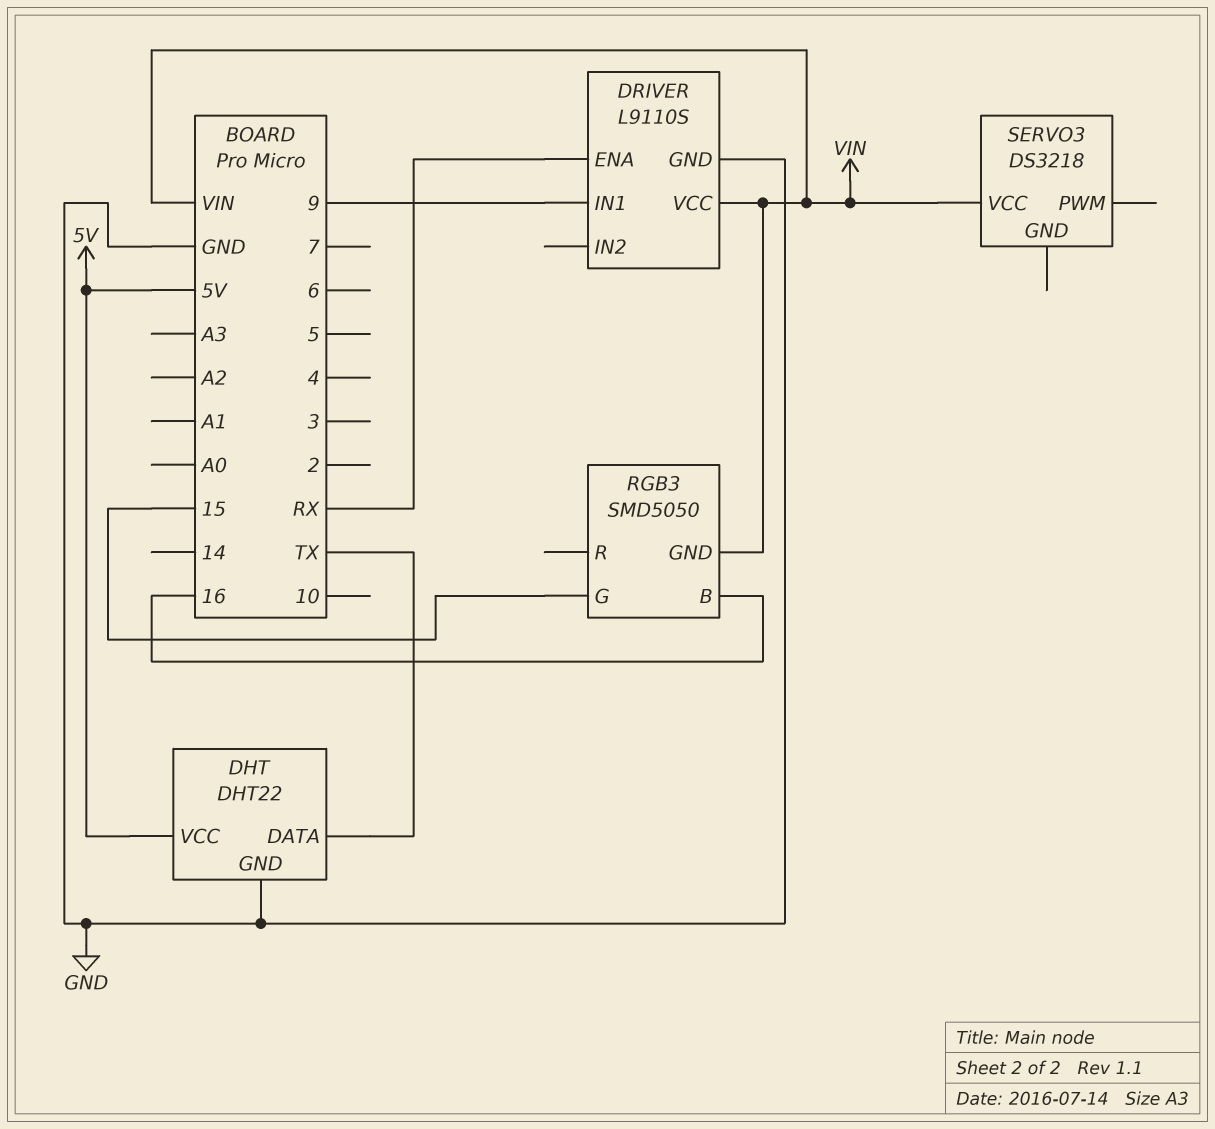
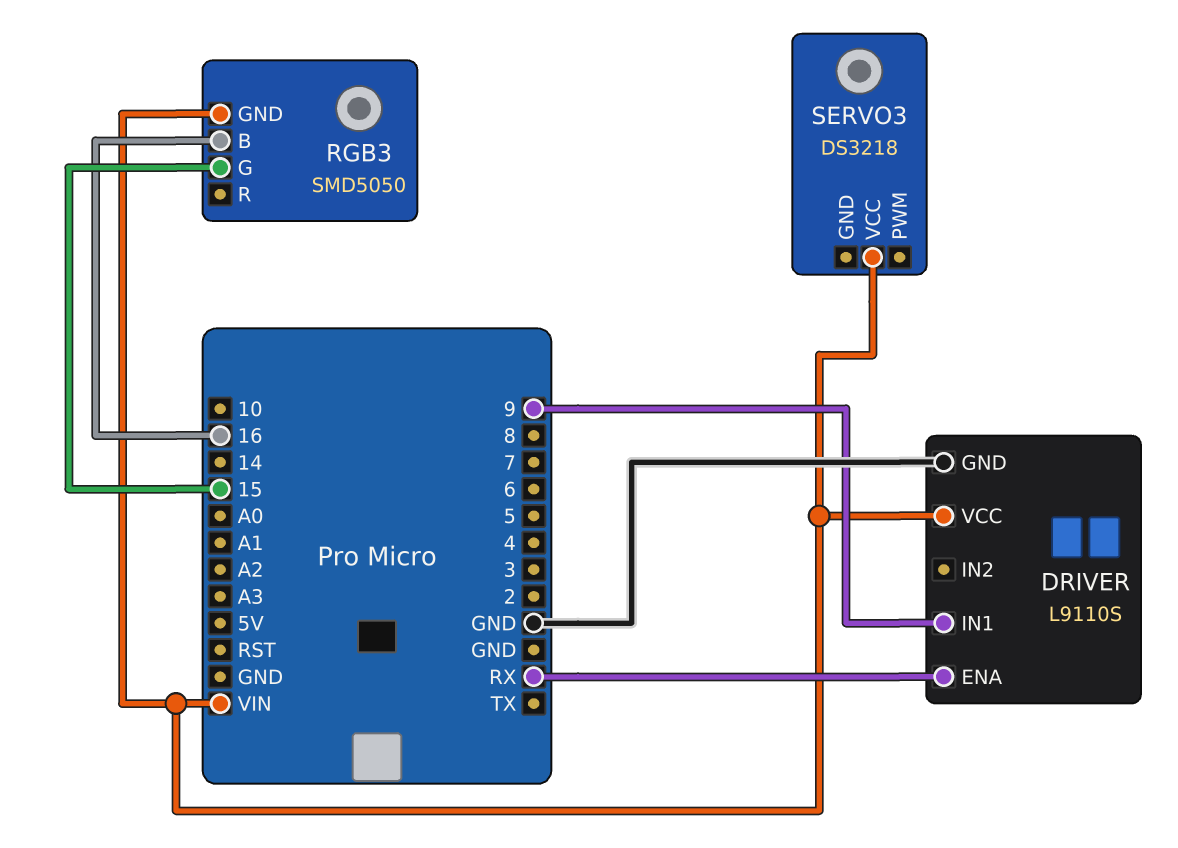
DHT: DHT22 -> none
DHT pin DATA: TX -> none
DHT pin GND: GND -> none
DHT pin VCC: 5V -> none

